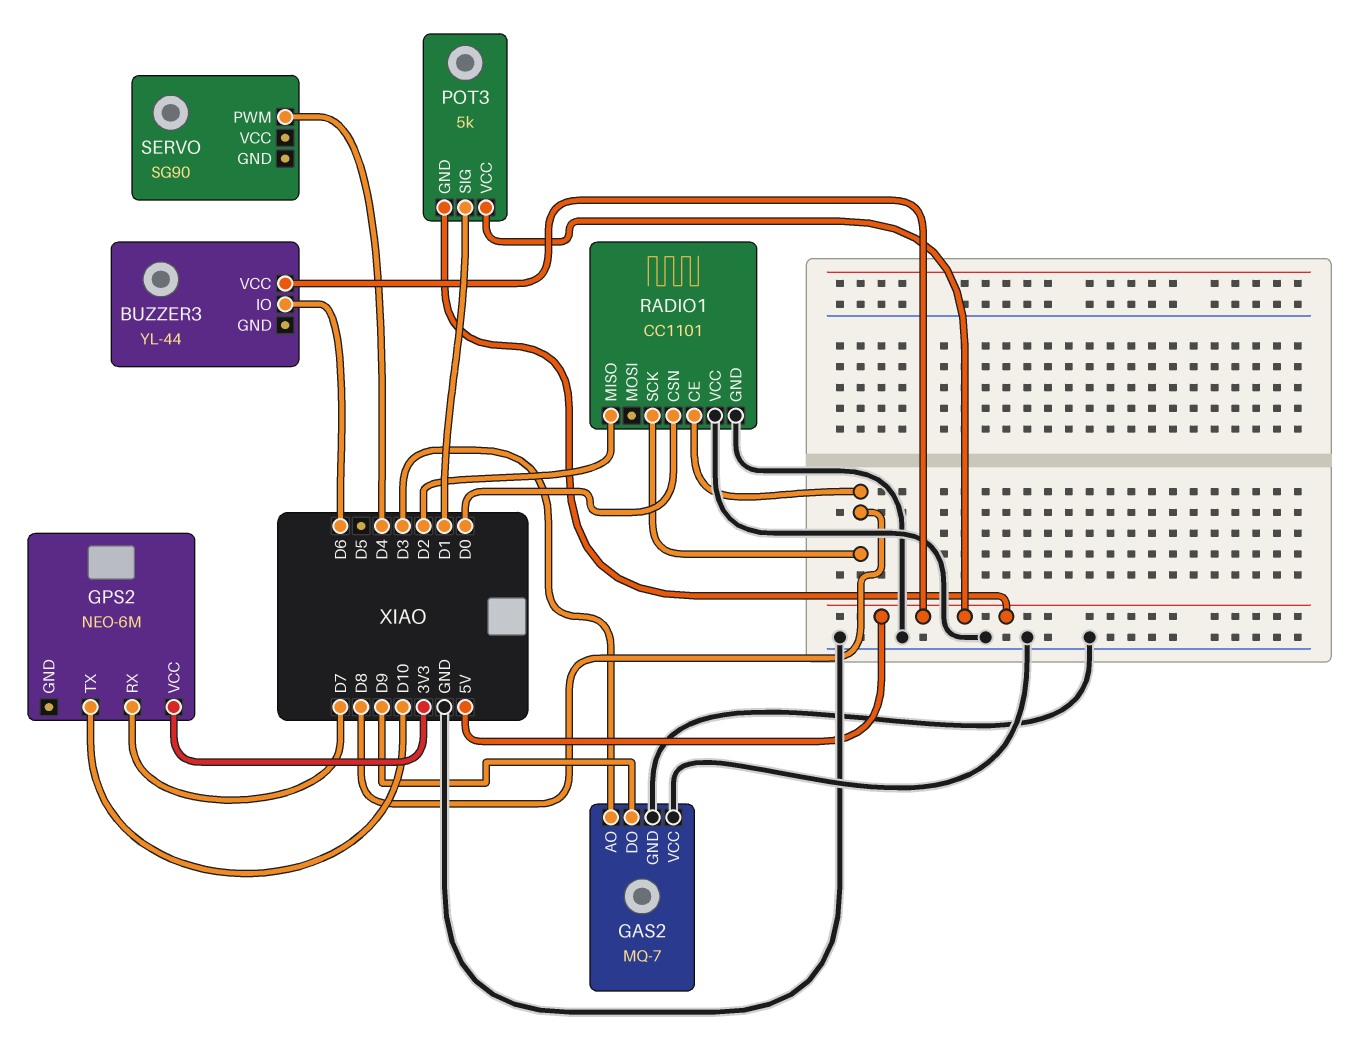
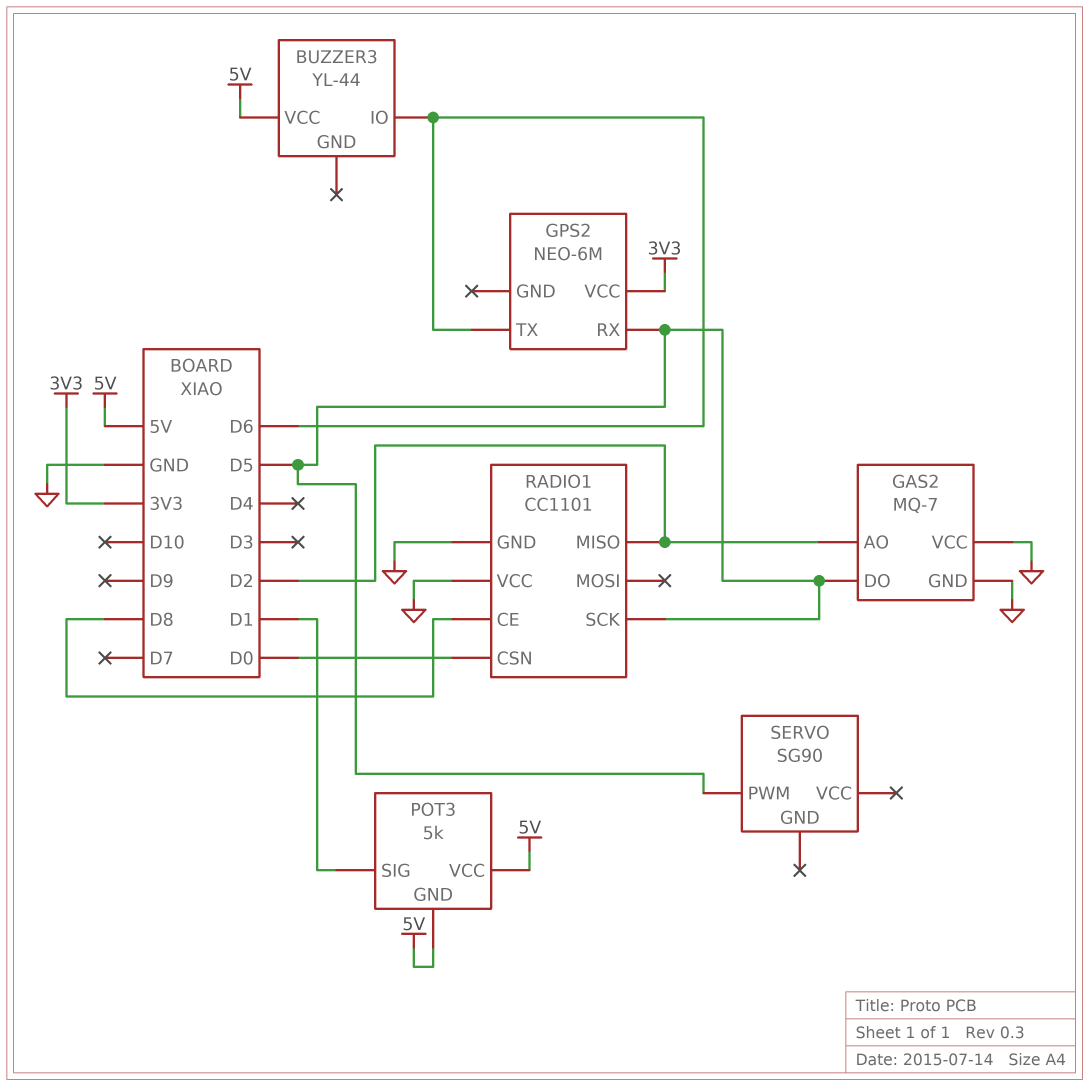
GAS2 pin AO: D3 -> D2
GAS2 pin DO: D9 -> D5
GPS2 pin RX: D7 -> D5
GPS2 pin TX: D10 -> D6
RADIO1 pin SCK: D8 -> D5
SERVO pin PWM: D4 -> D5

